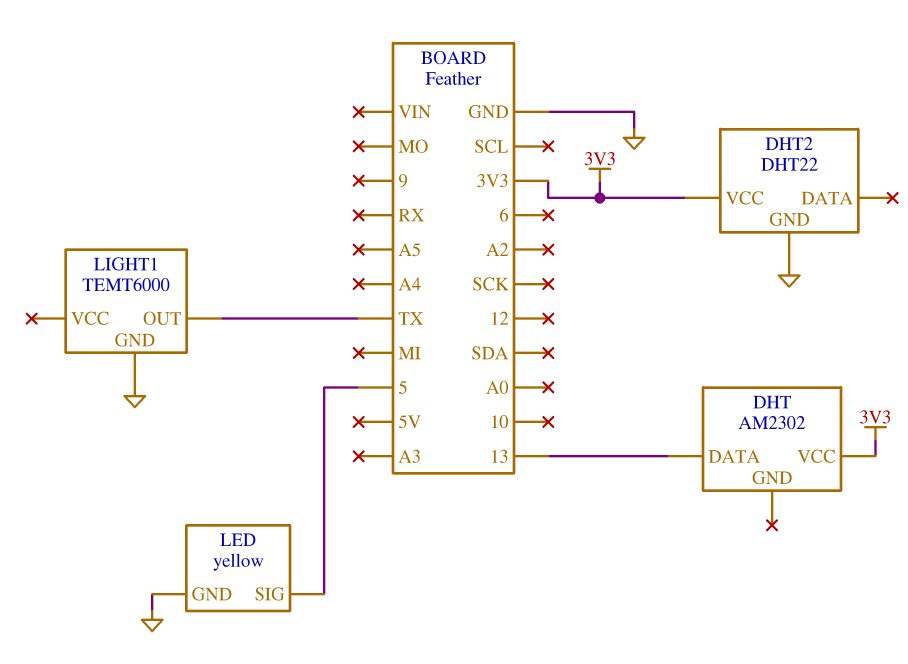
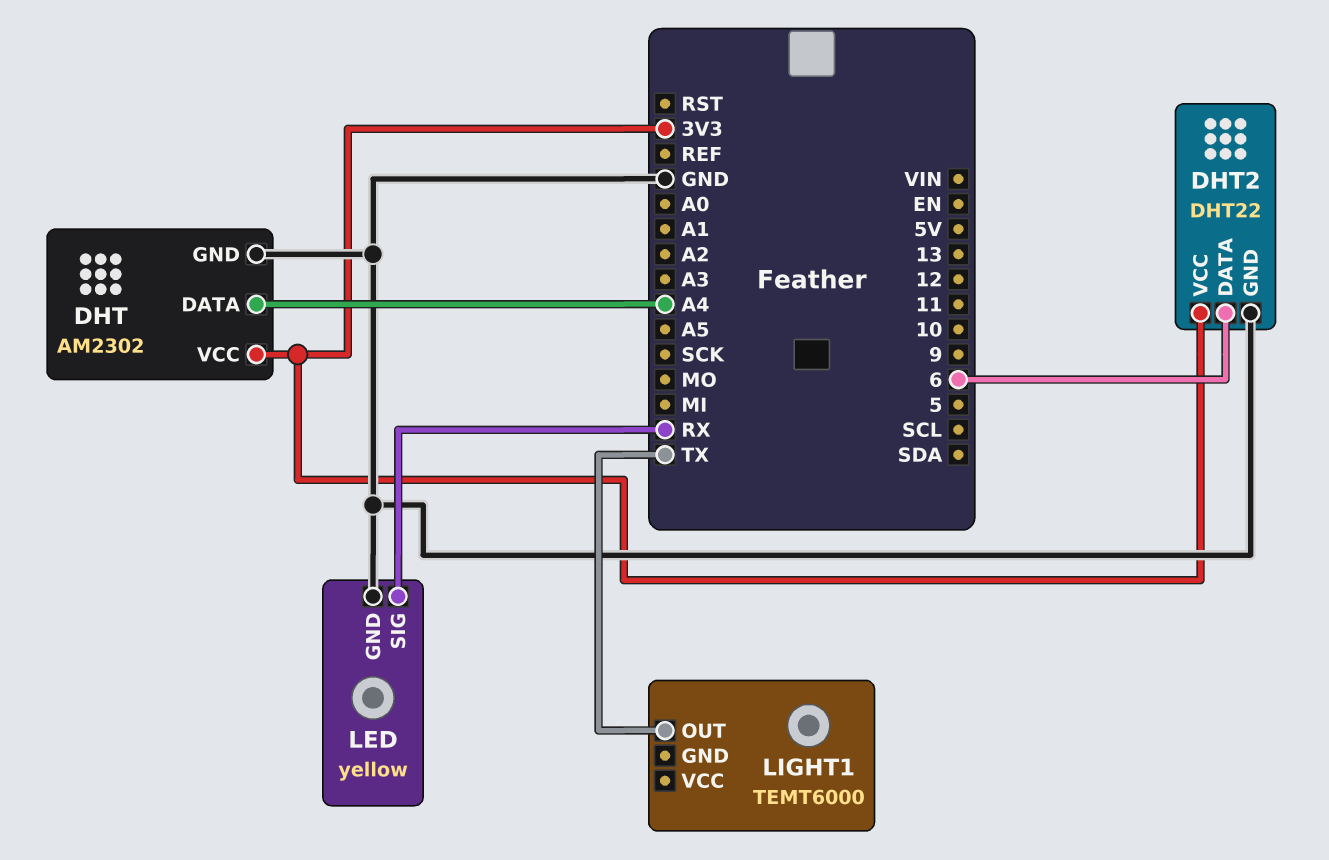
DHT pin DATA: 13 -> A4
DHT pin GND: none -> GND
DHT2 pin DATA: none -> 6
LED pin SIG: 5 -> RX
LIGHT1 pin GND: GND -> none

